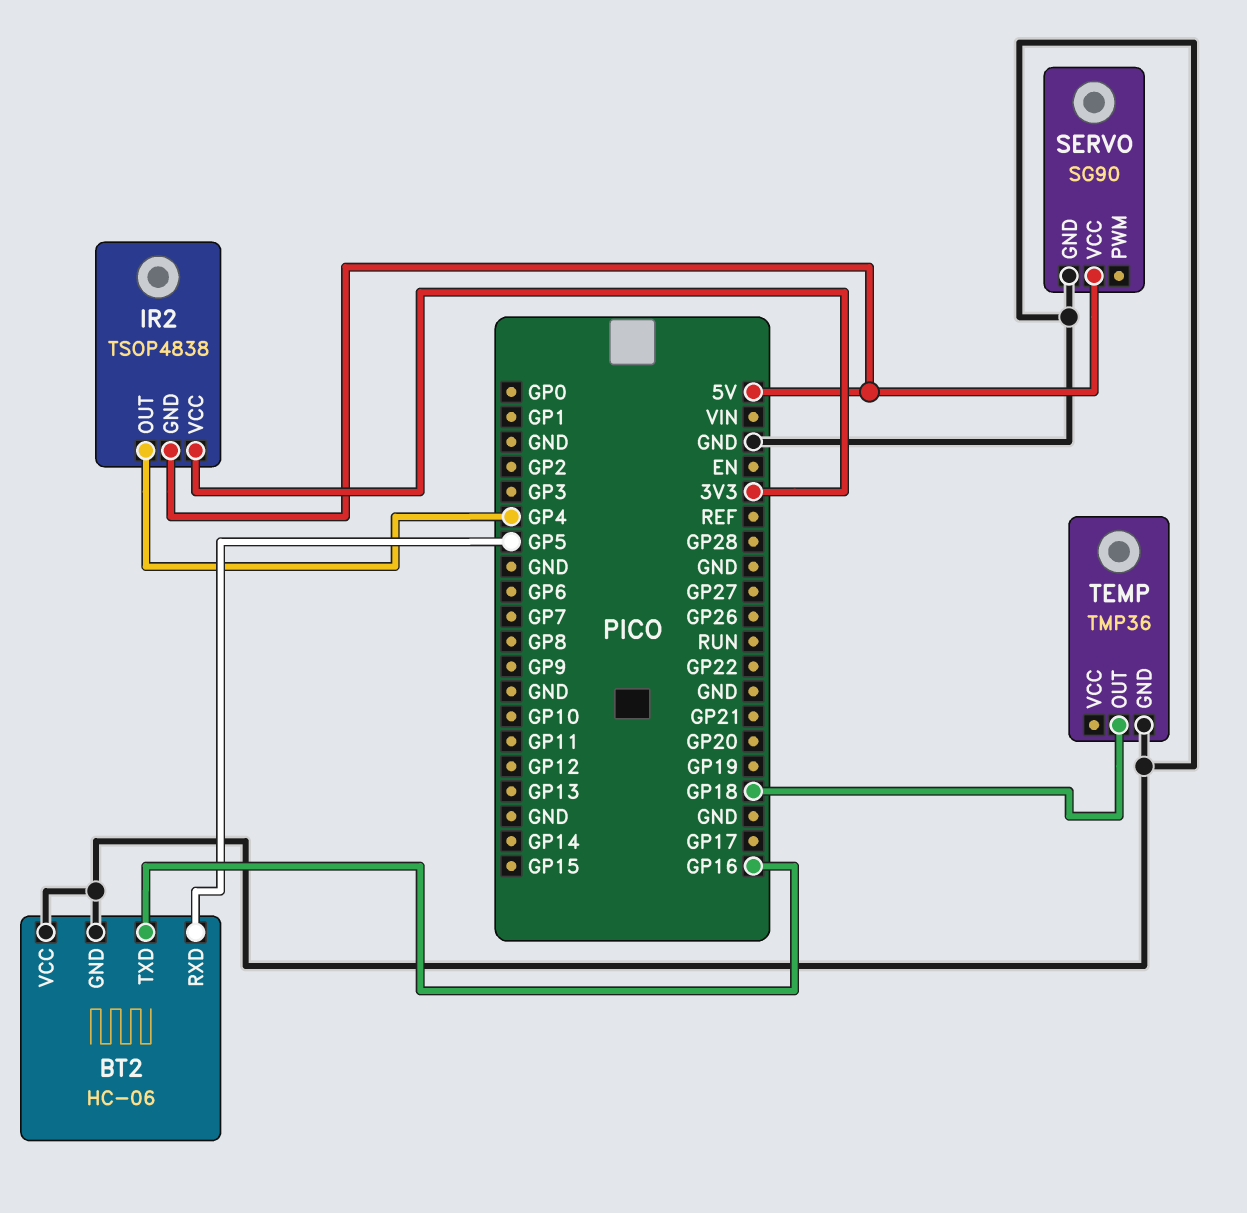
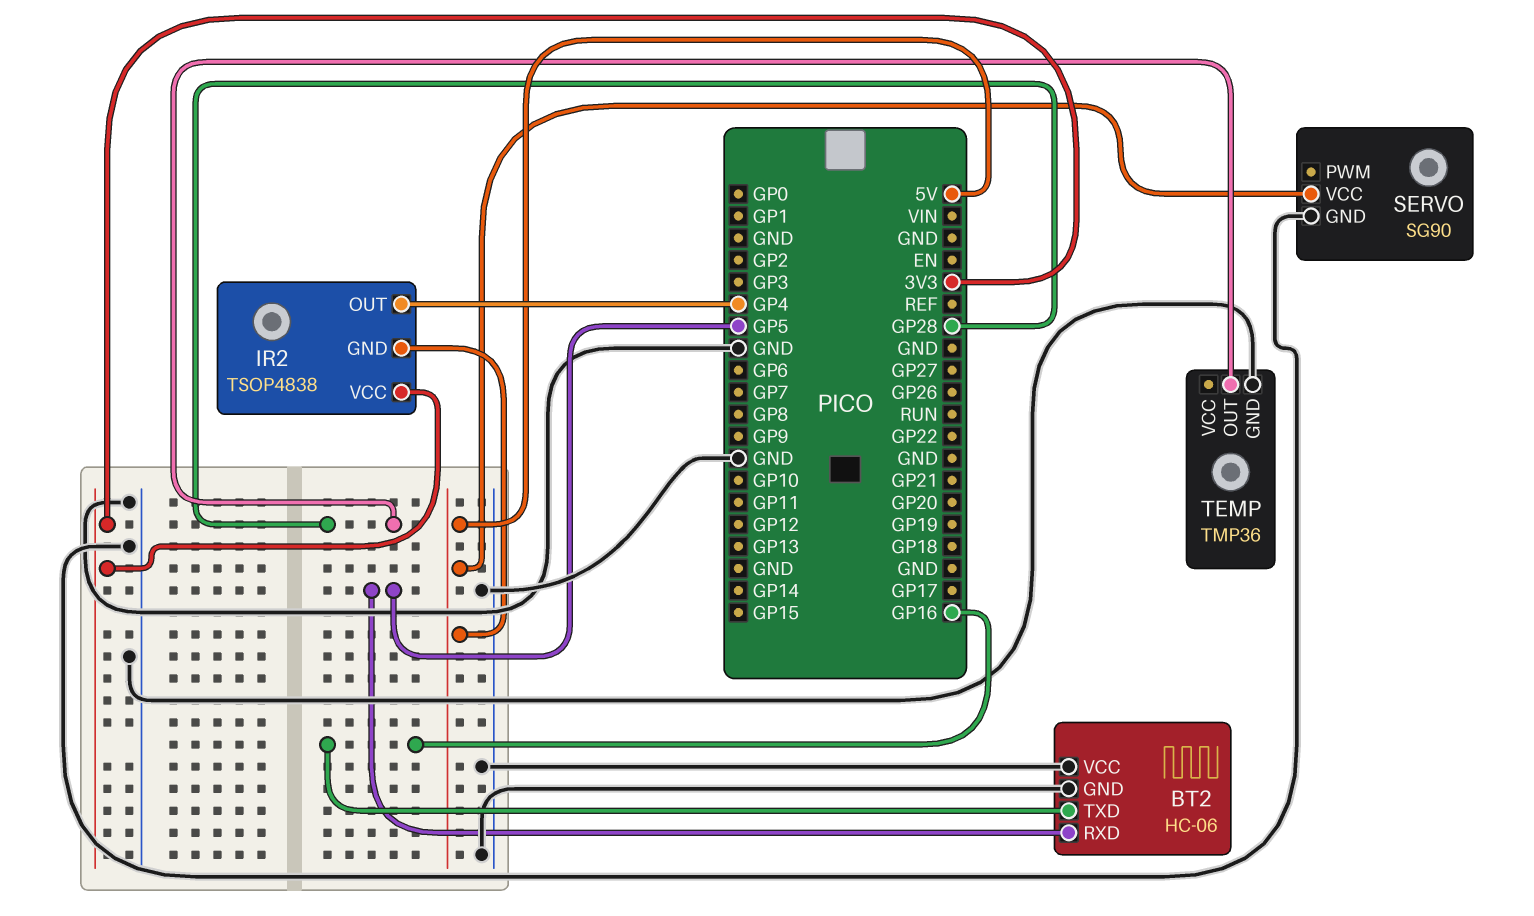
TEMP pin OUT: GP18 -> GP28

